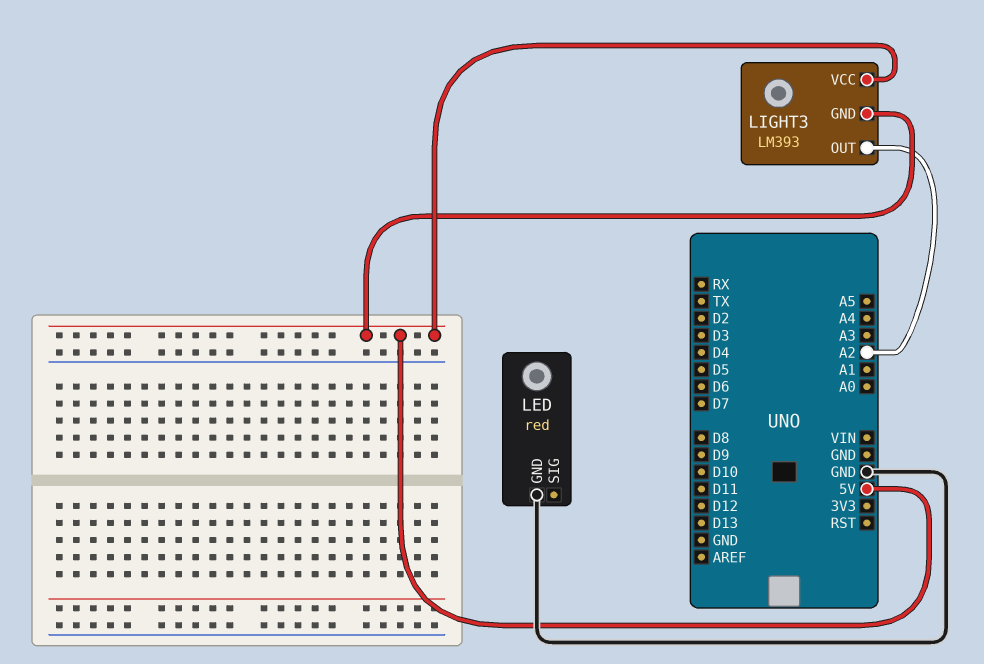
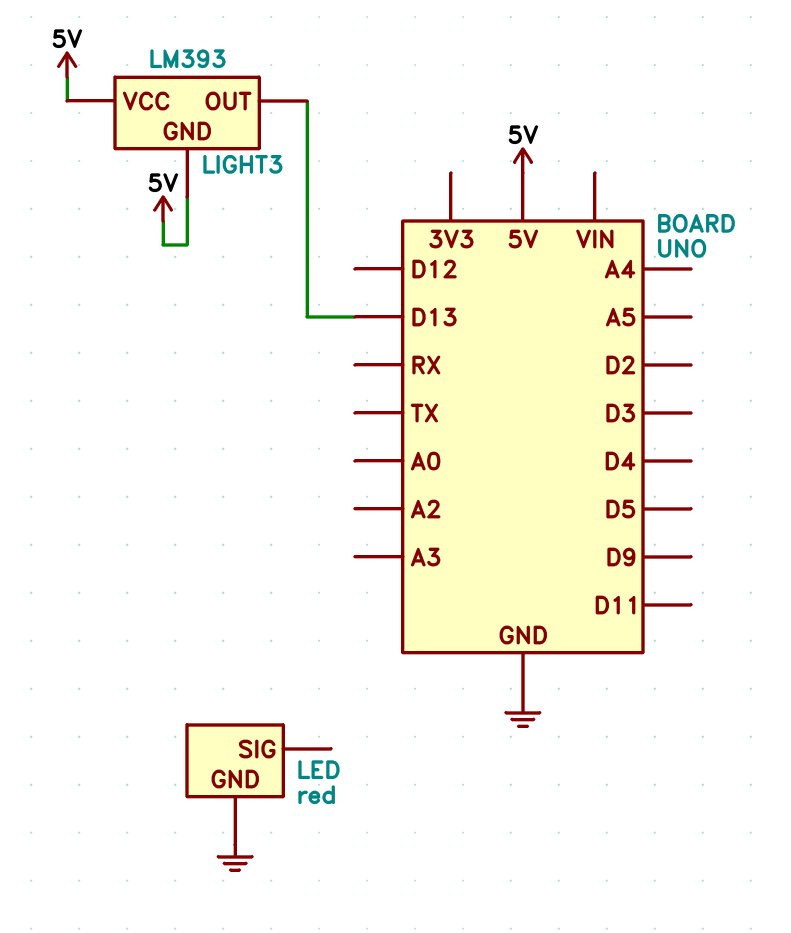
LIGHT3 pin OUT: A2 -> D13

